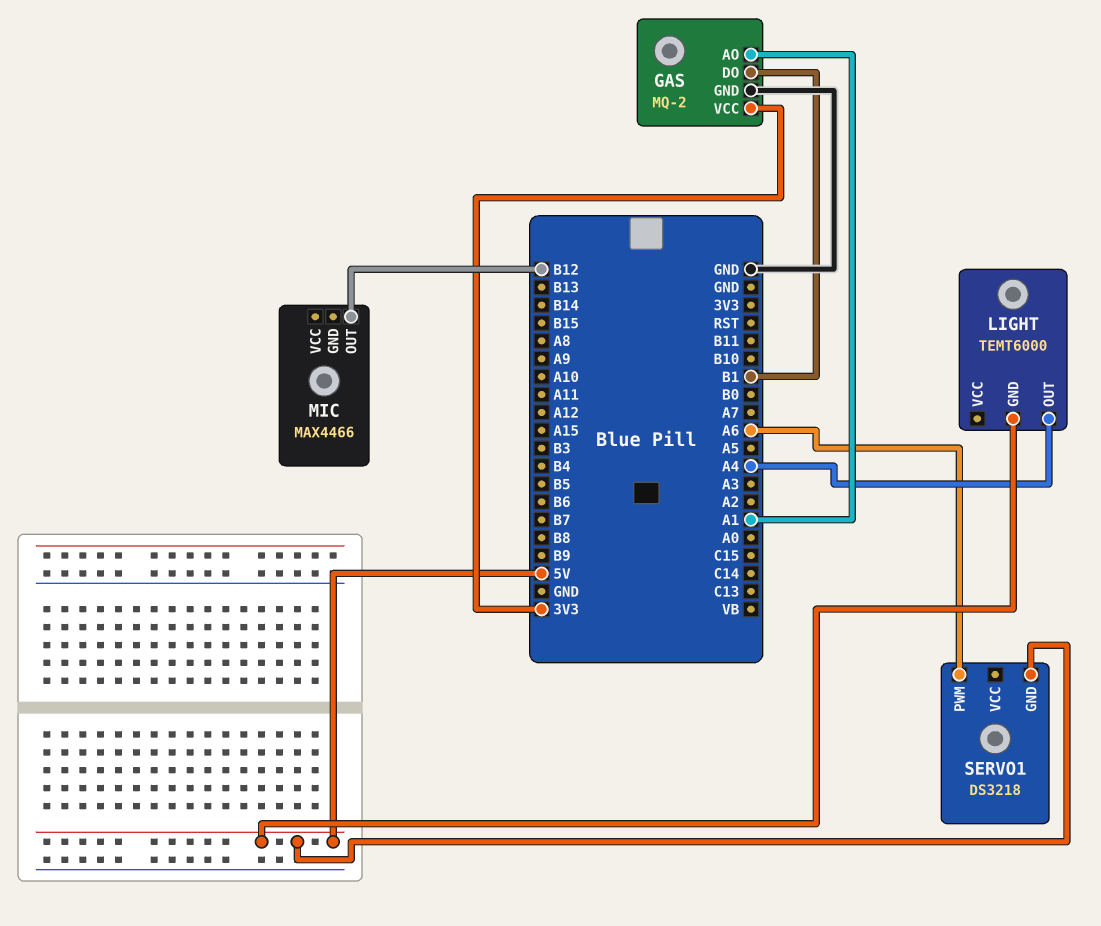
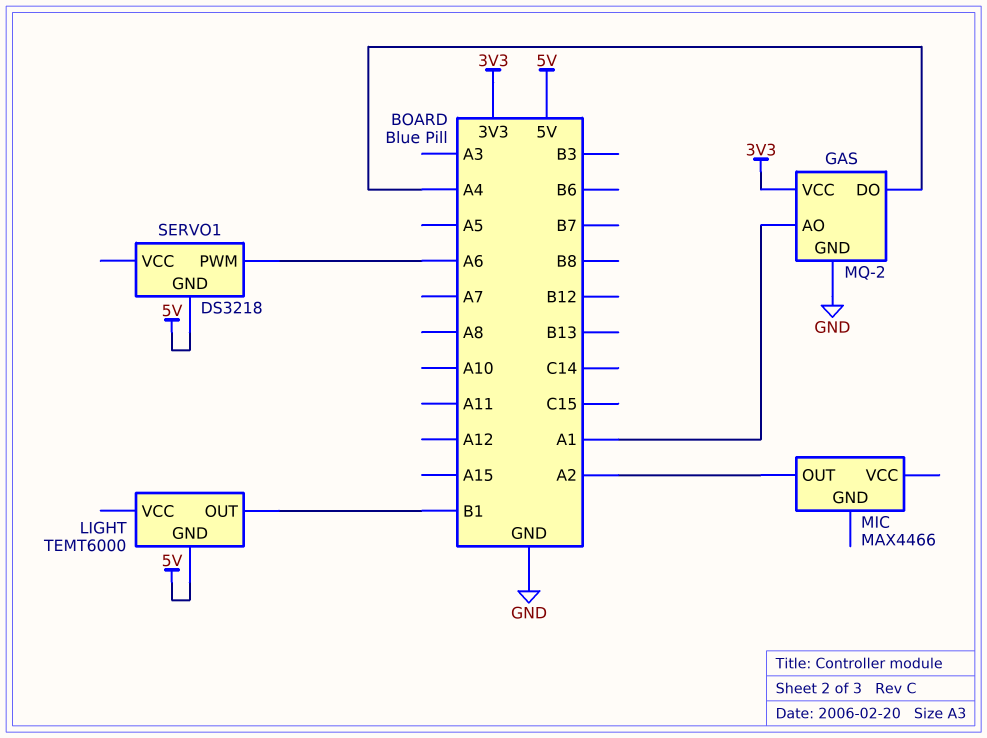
GAS pin DO: B1 -> A4
LIGHT pin OUT: A4 -> B1
MIC pin OUT: B12 -> A2

